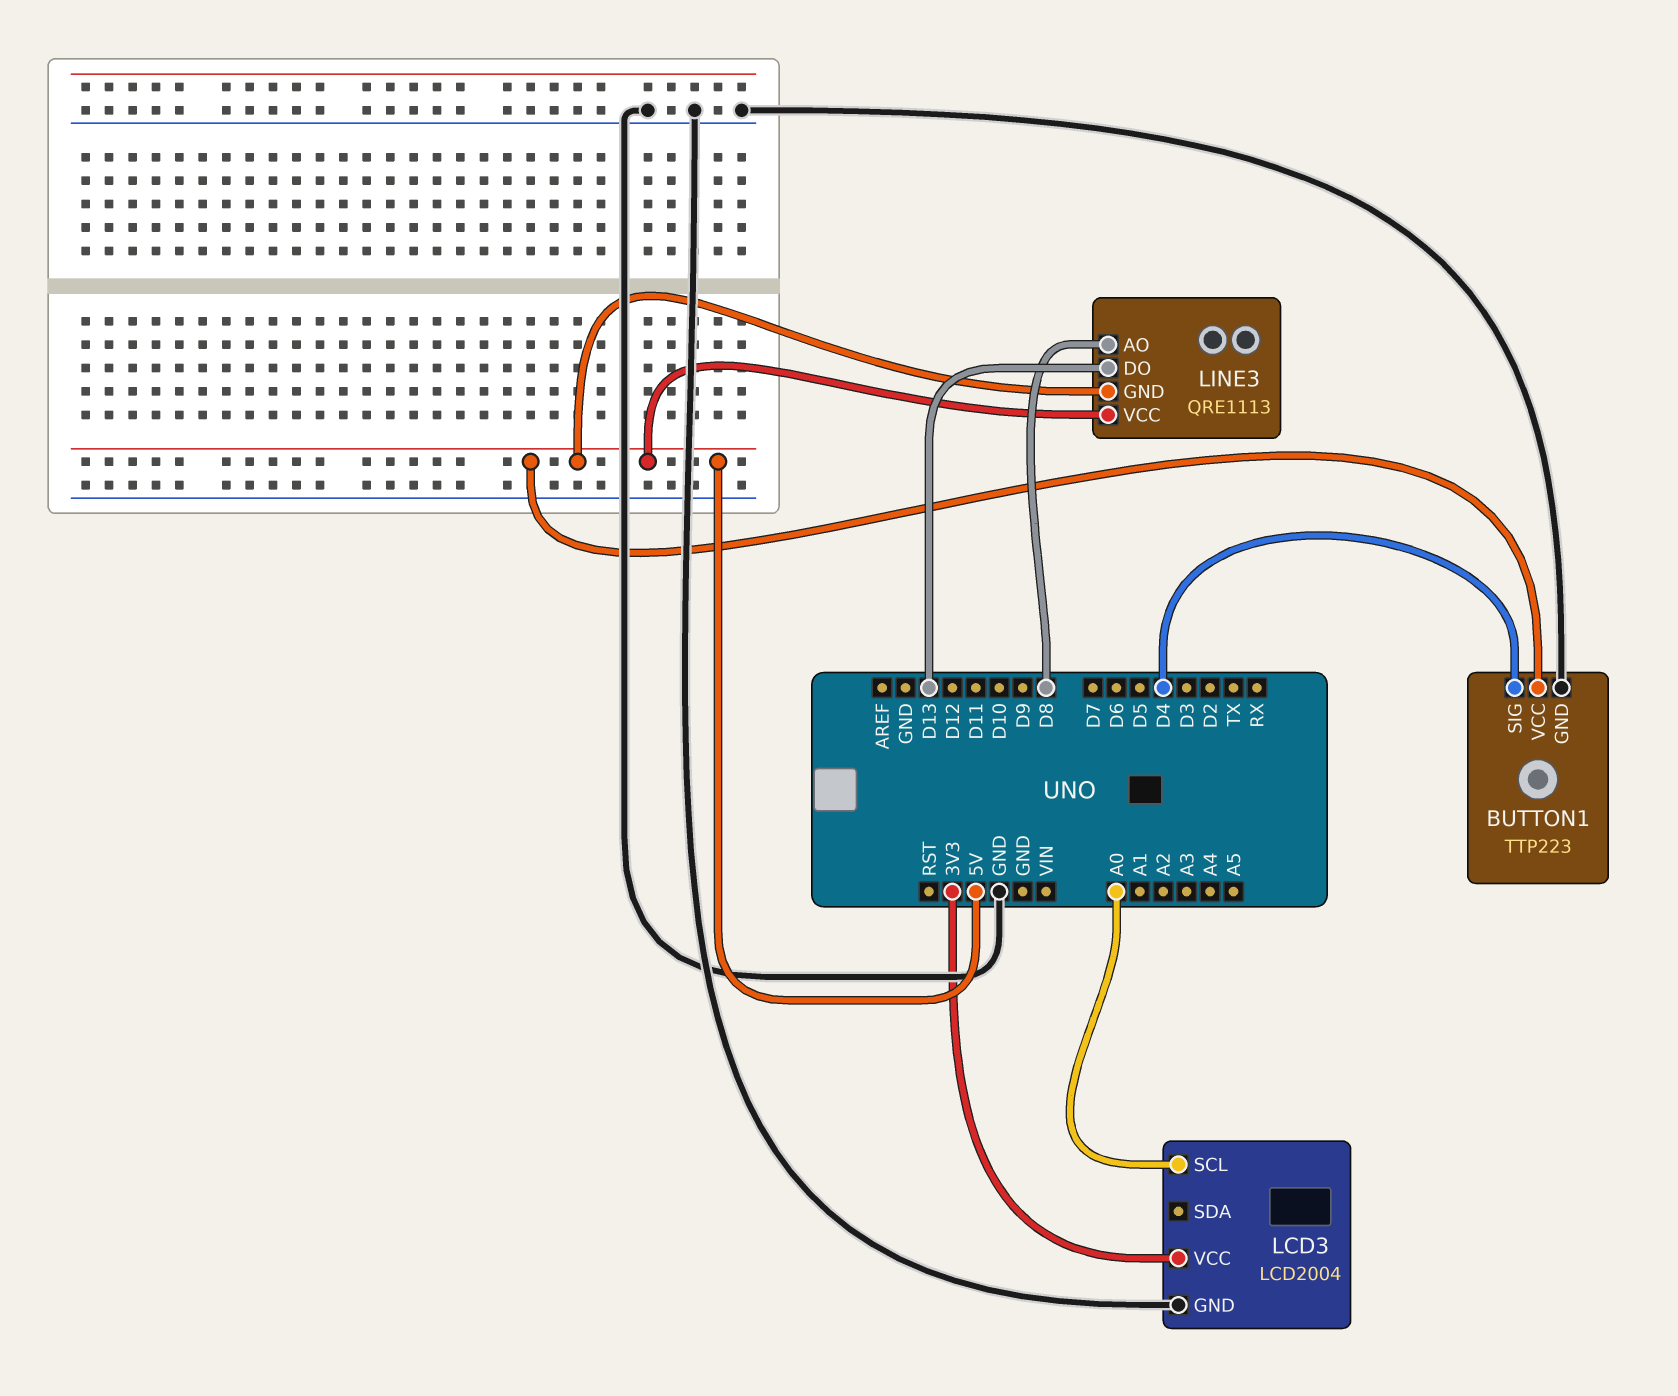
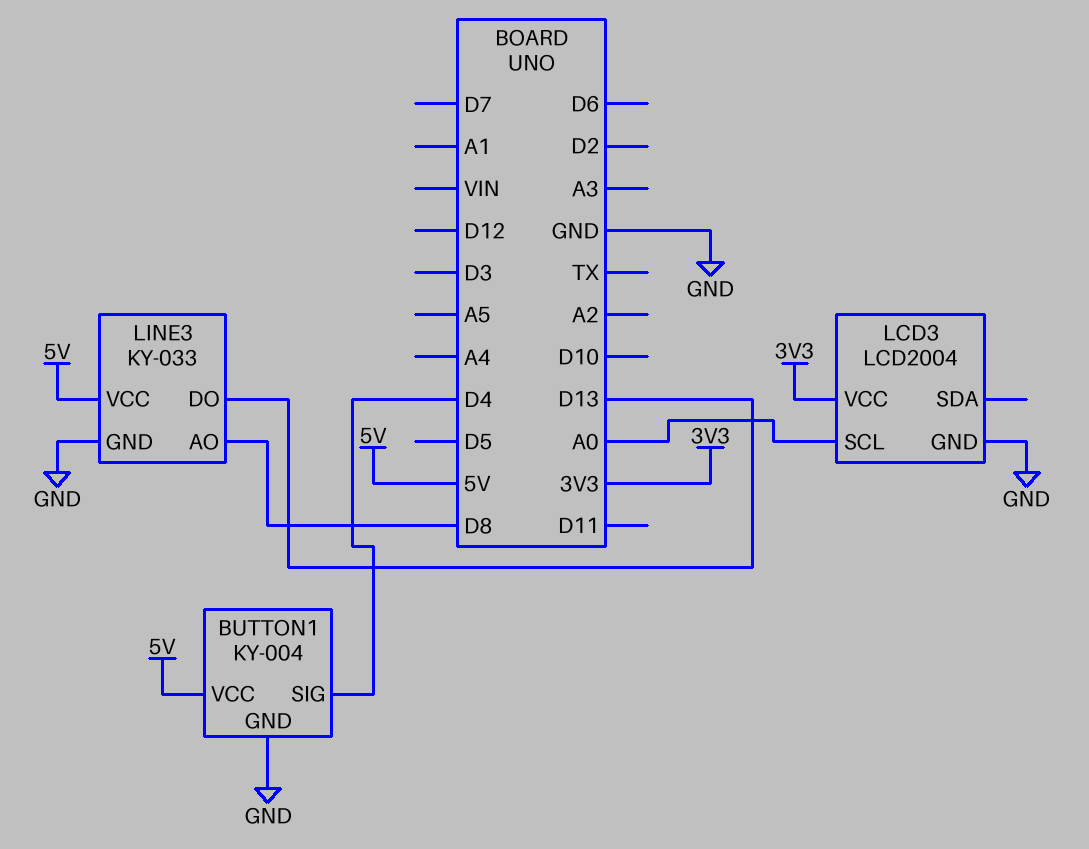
BUTTON1: TTP223 -> KY-004
LINE3: QRE1113 -> KY-033
LINE3 pin GND: 5V -> GND

